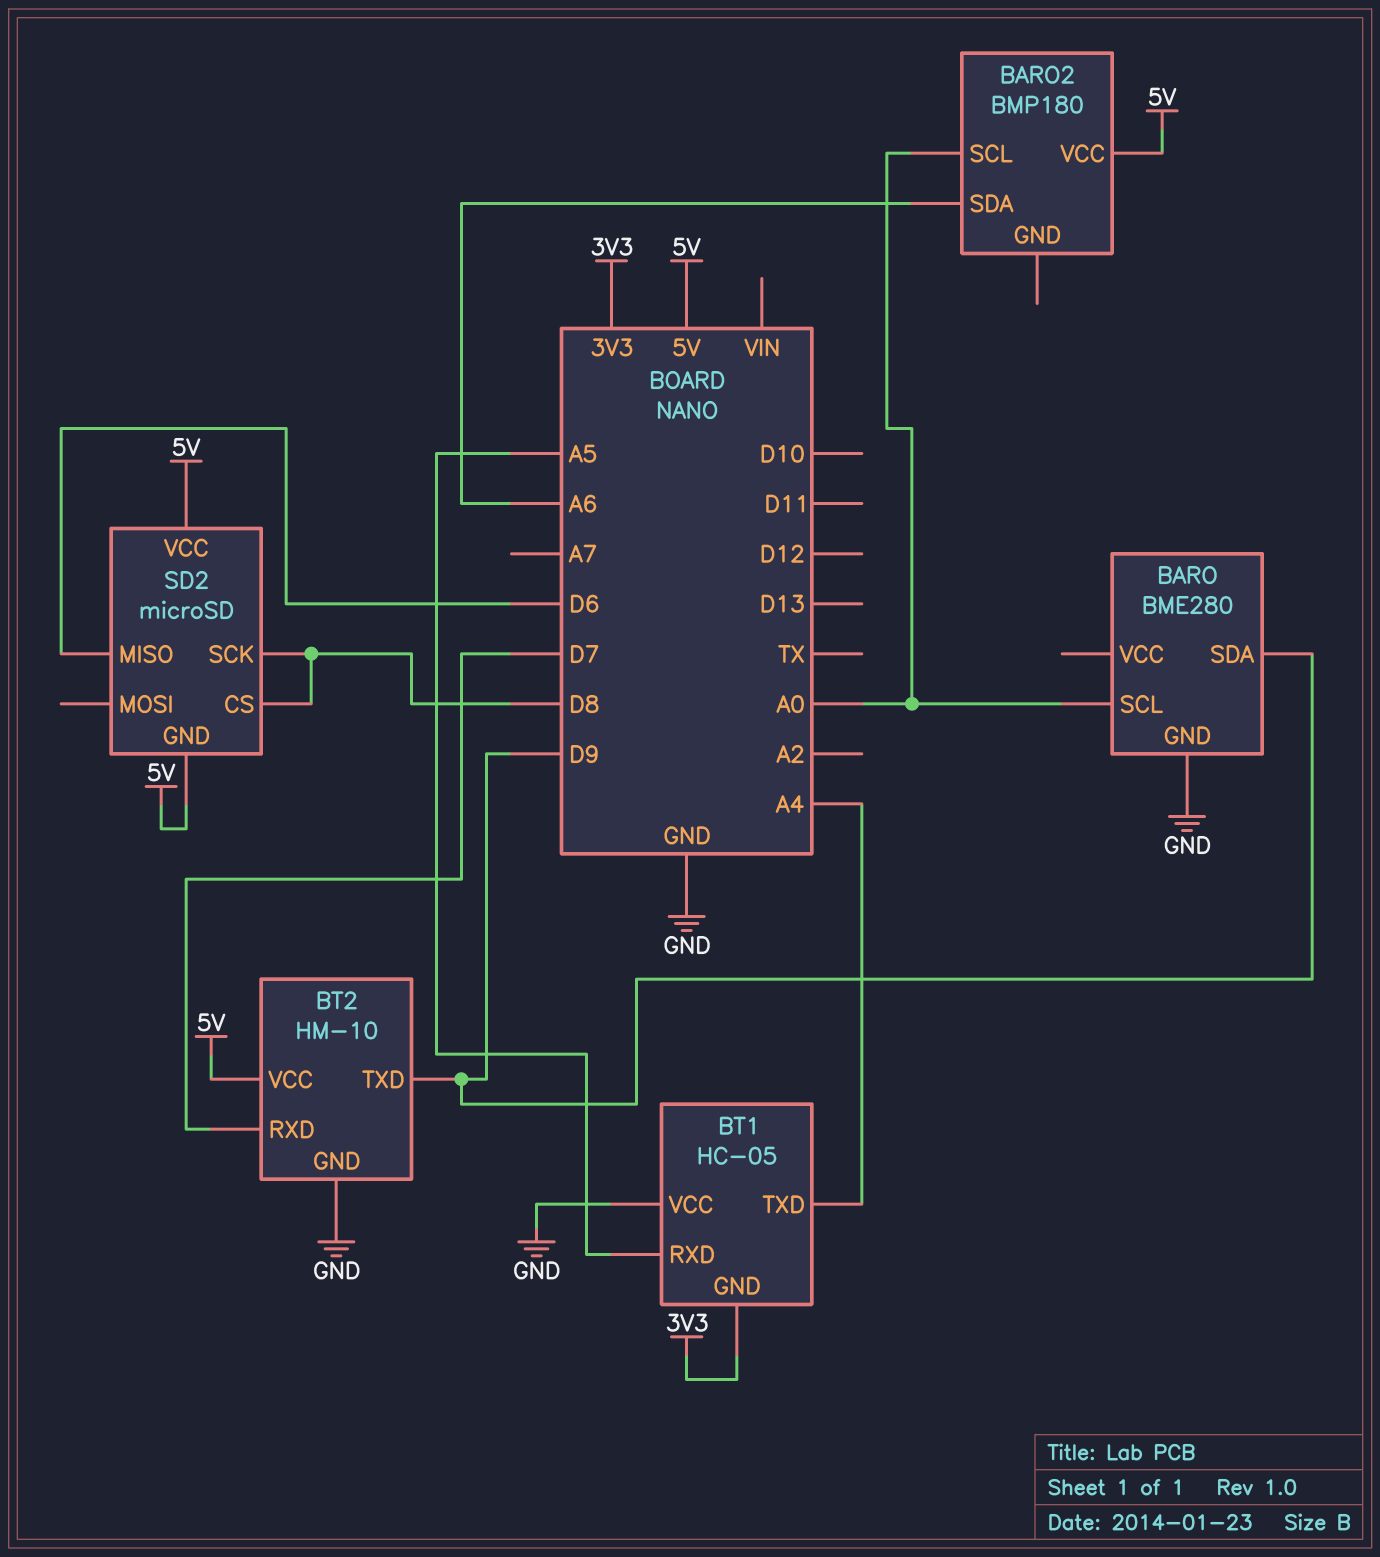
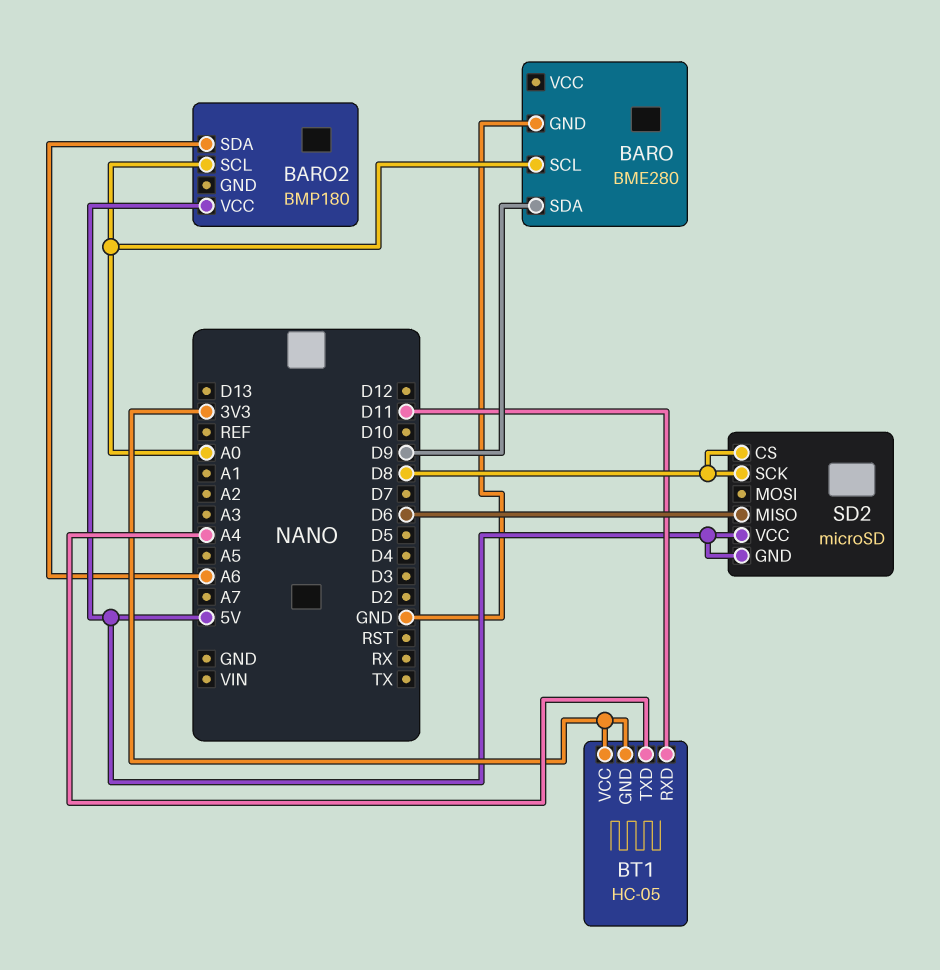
BT1 pin RXD: A5 -> D11
BT1 pin VCC: GND -> 3V3
BT2: HM-10 -> none
BT2 pin GND: GND -> none
BT2 pin RXD: D7 -> none
BT2 pin TXD: D9 -> none
BT2 pin VCC: 5V -> none

